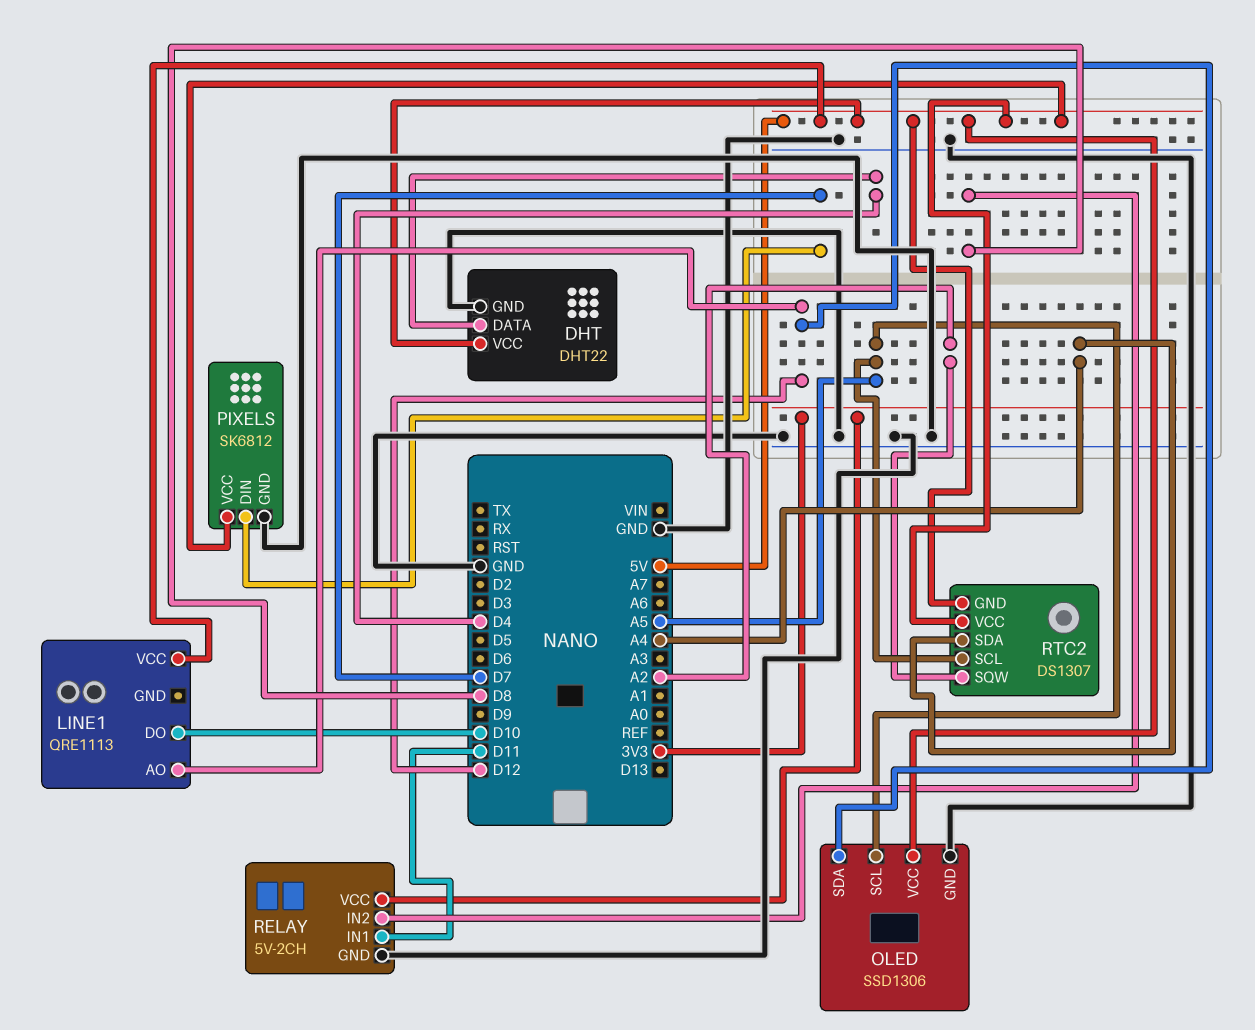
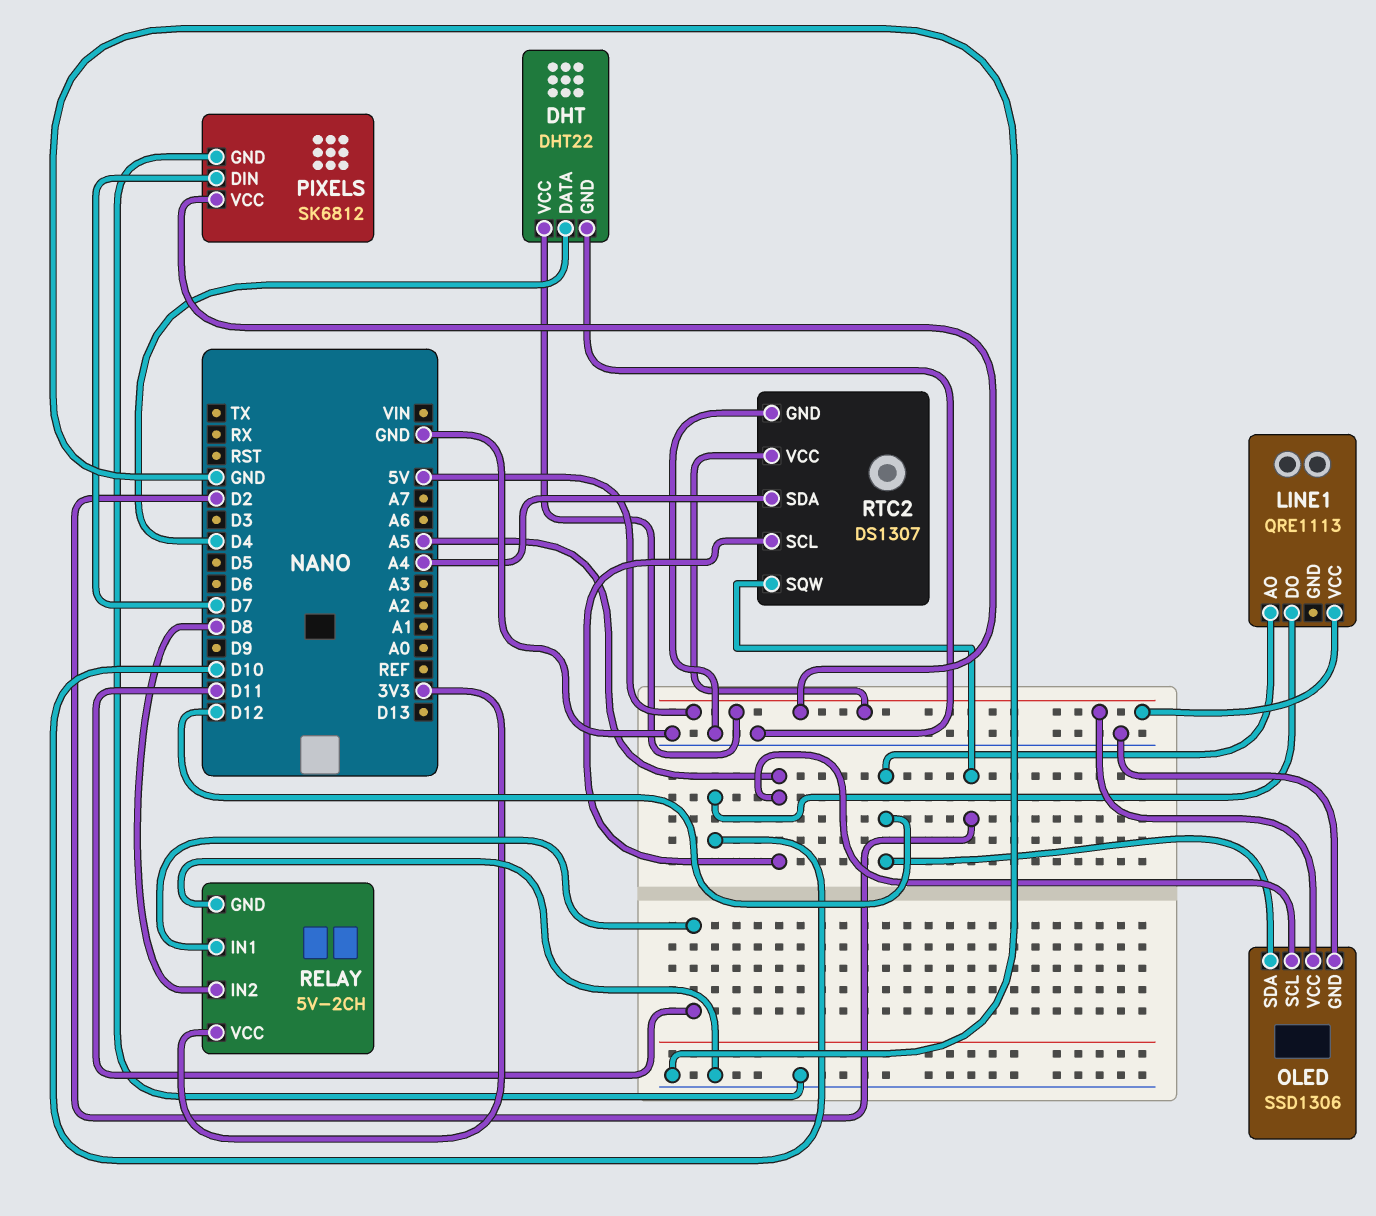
RTC2 pin GND: 5V -> GND
RTC2 pin SQW: A2 -> D2

